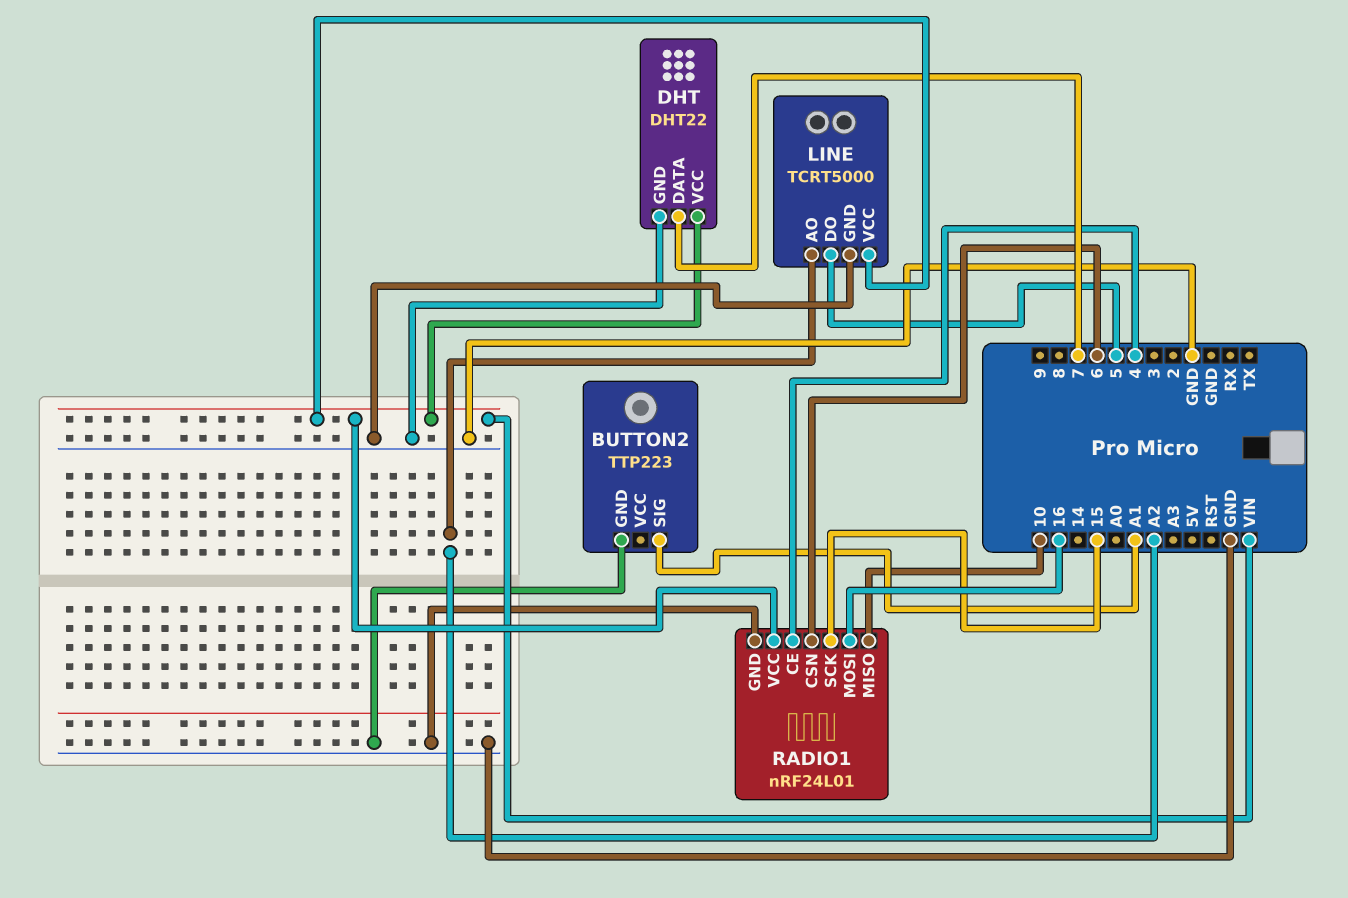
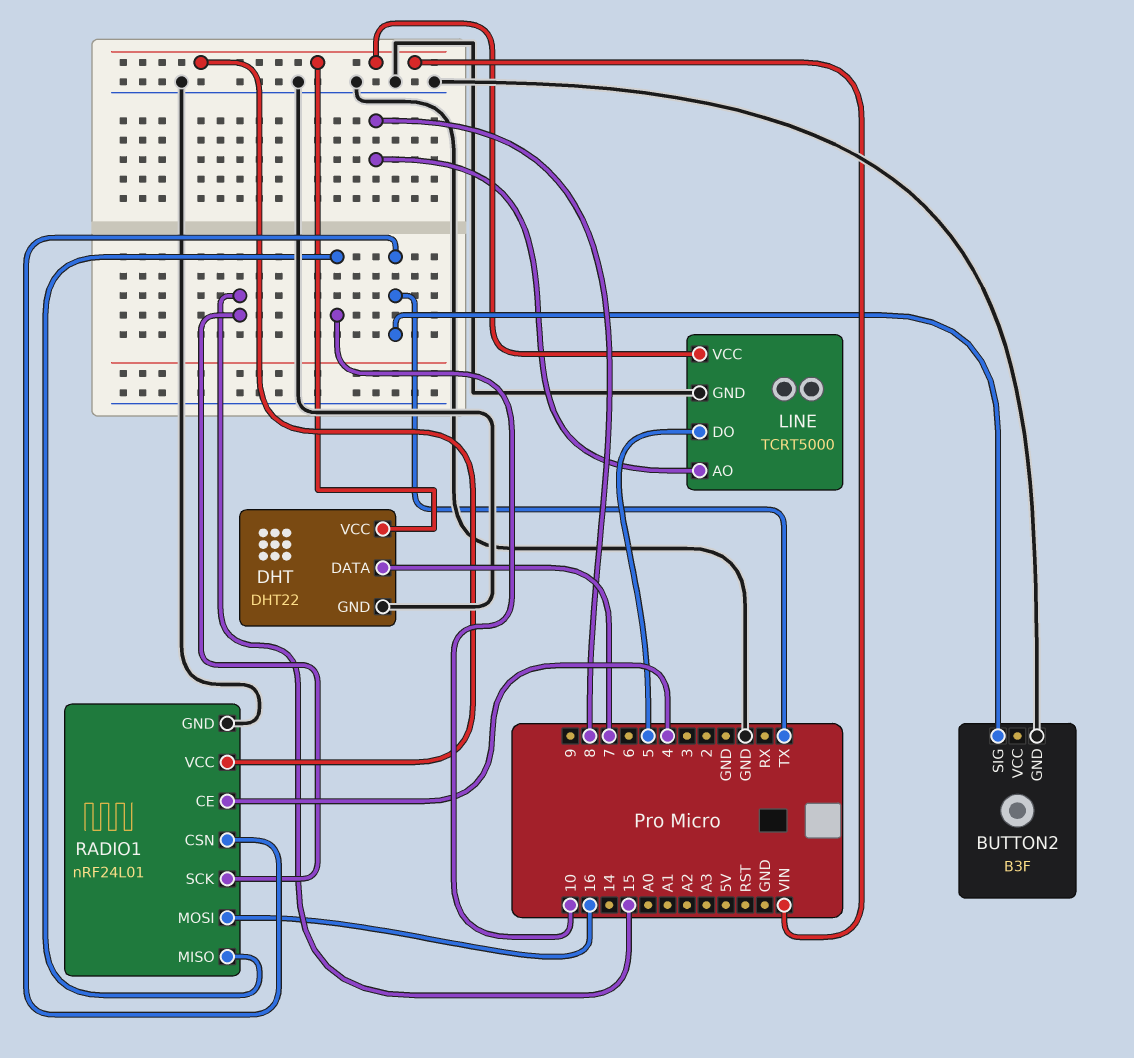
BUTTON2: TTP223 -> B3F
BUTTON2 pin SIG: A1 -> TX
LINE pin AO: A2 -> 8
RADIO1 pin CSN: 6 -> TX

